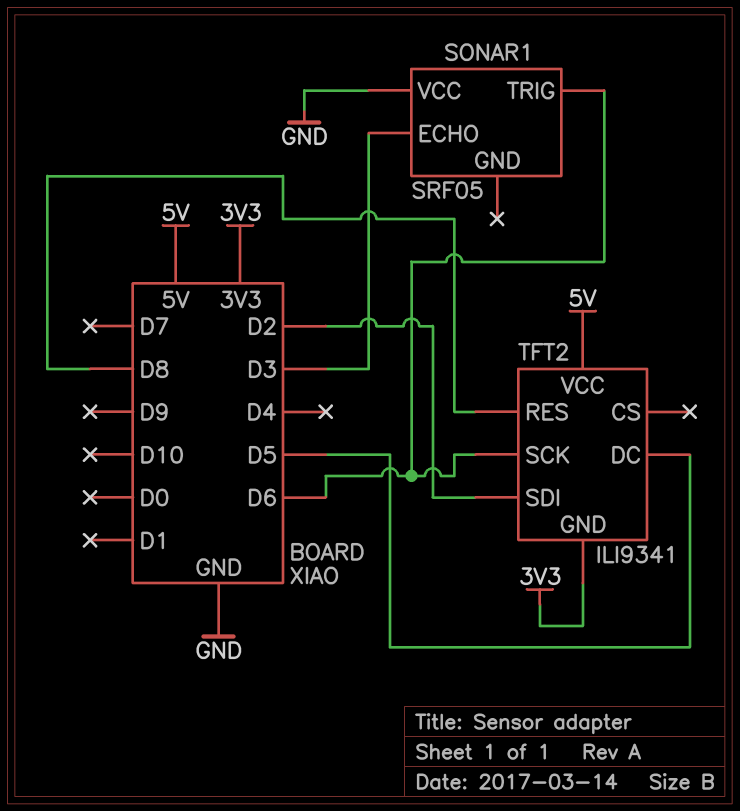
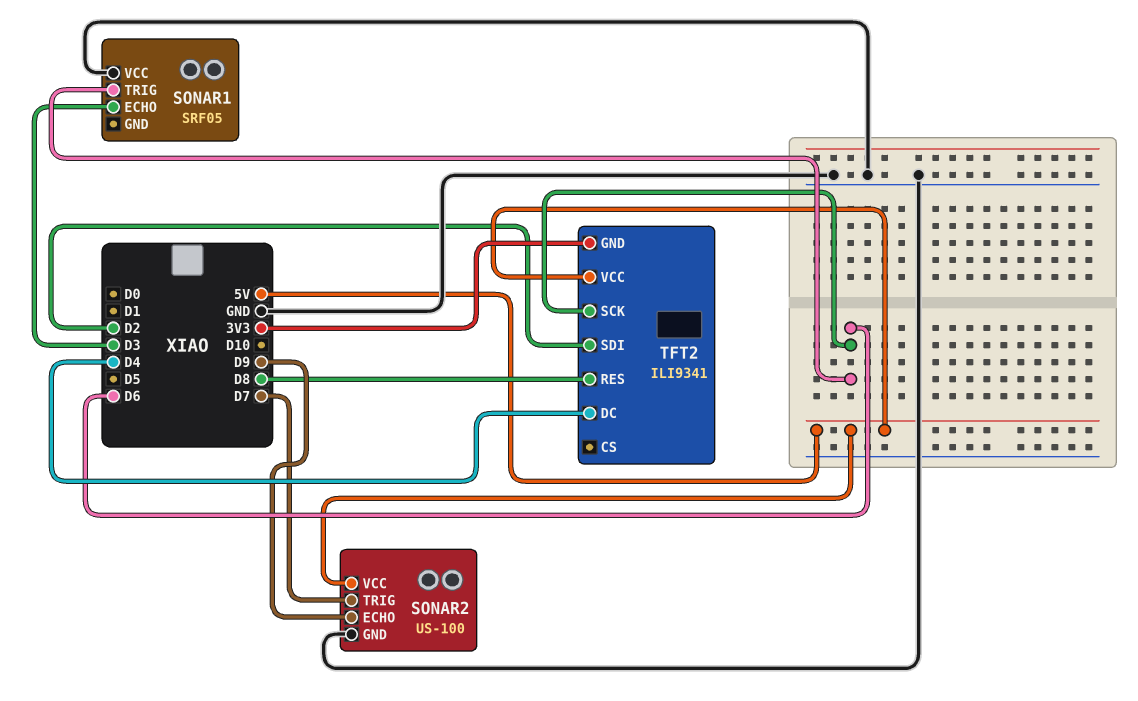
SONAR2: none -> US-100
SONAR2 pin ECHO: none -> D9
SONAR2 pin GND: none -> GND
SONAR2 pin TRIG: none -> D7
SONAR2 pin VCC: none -> 5V
TFT2 pin DC: D5 -> D4

